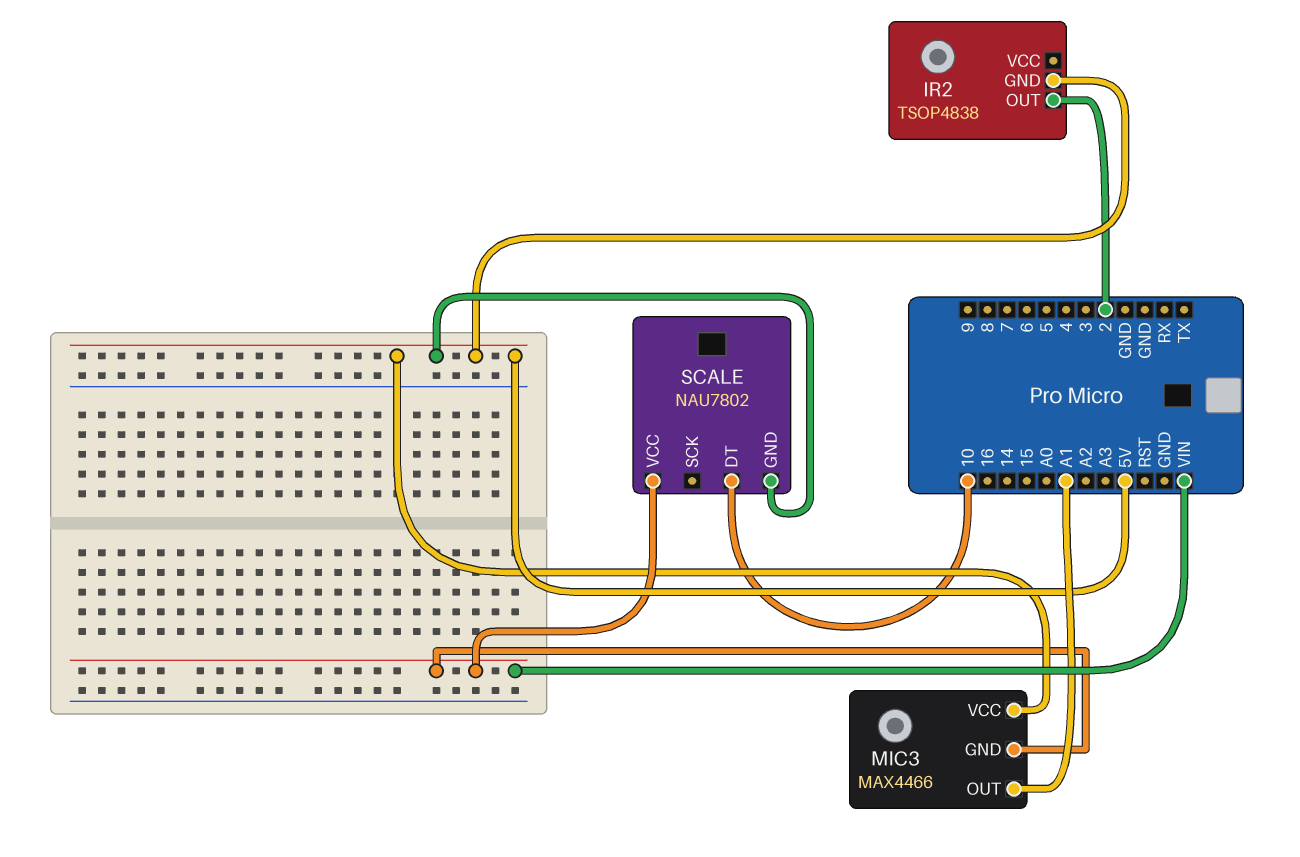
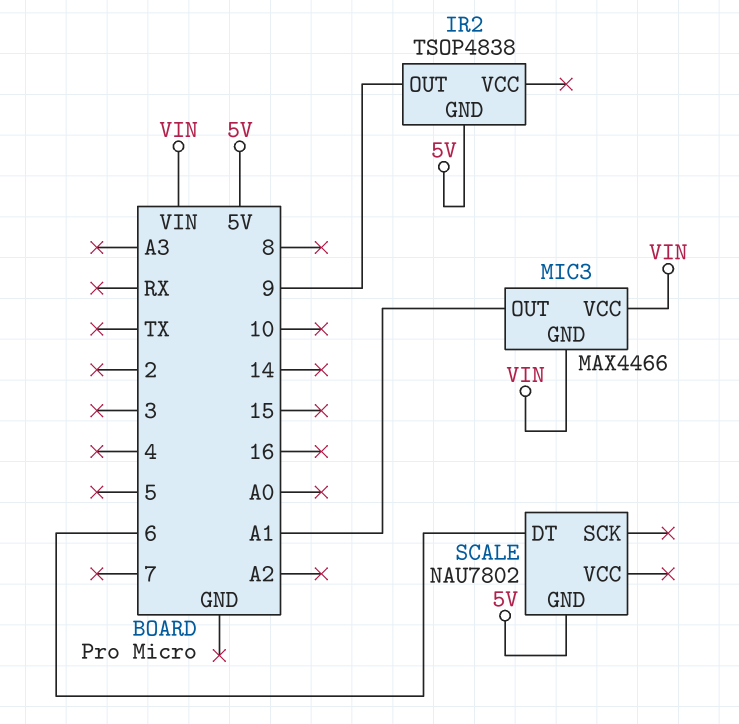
IR2 pin OUT: 2 -> 9
MIC3 pin VCC: 5V -> VIN
SCALE pin DT: 10 -> 6
SCALE pin VCC: VIN -> none

